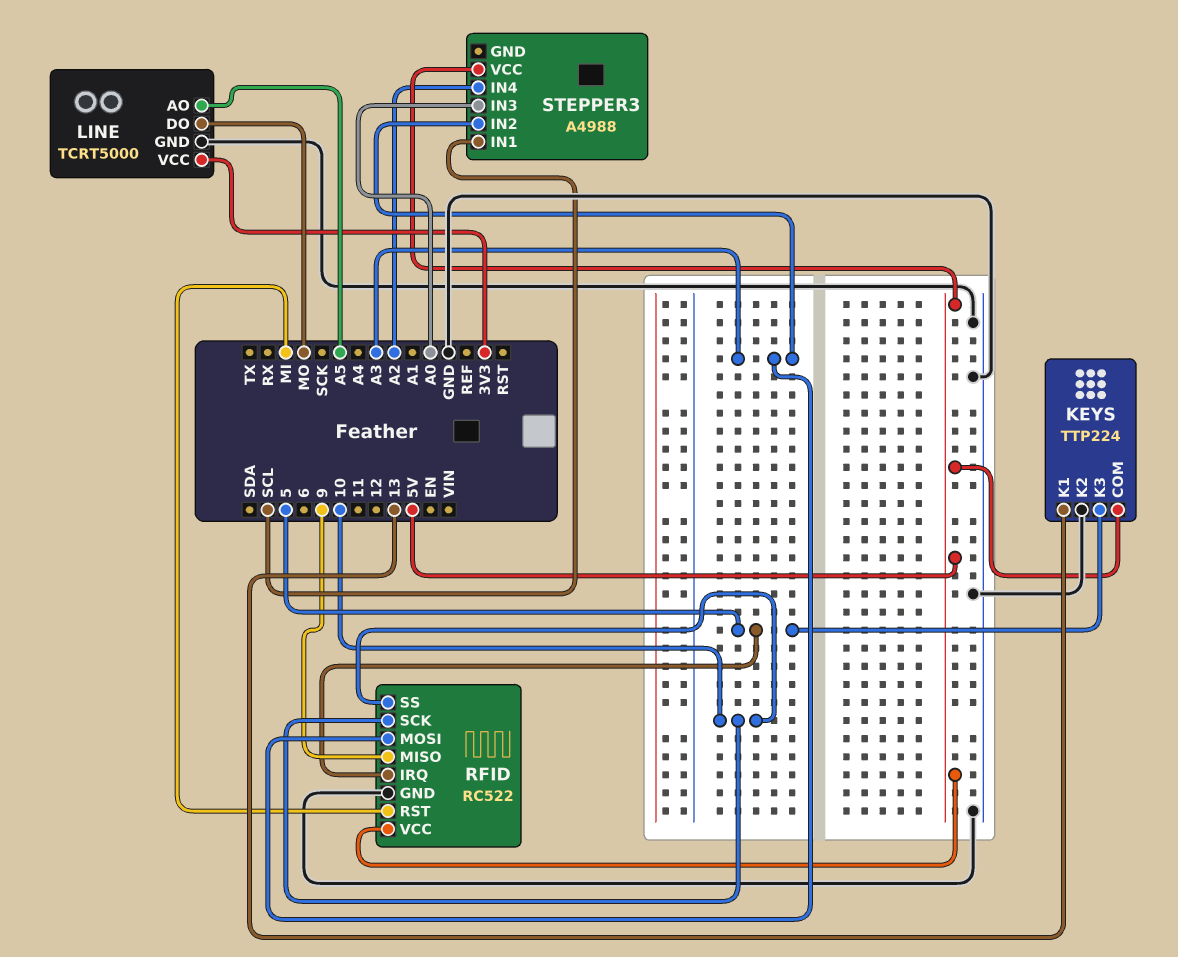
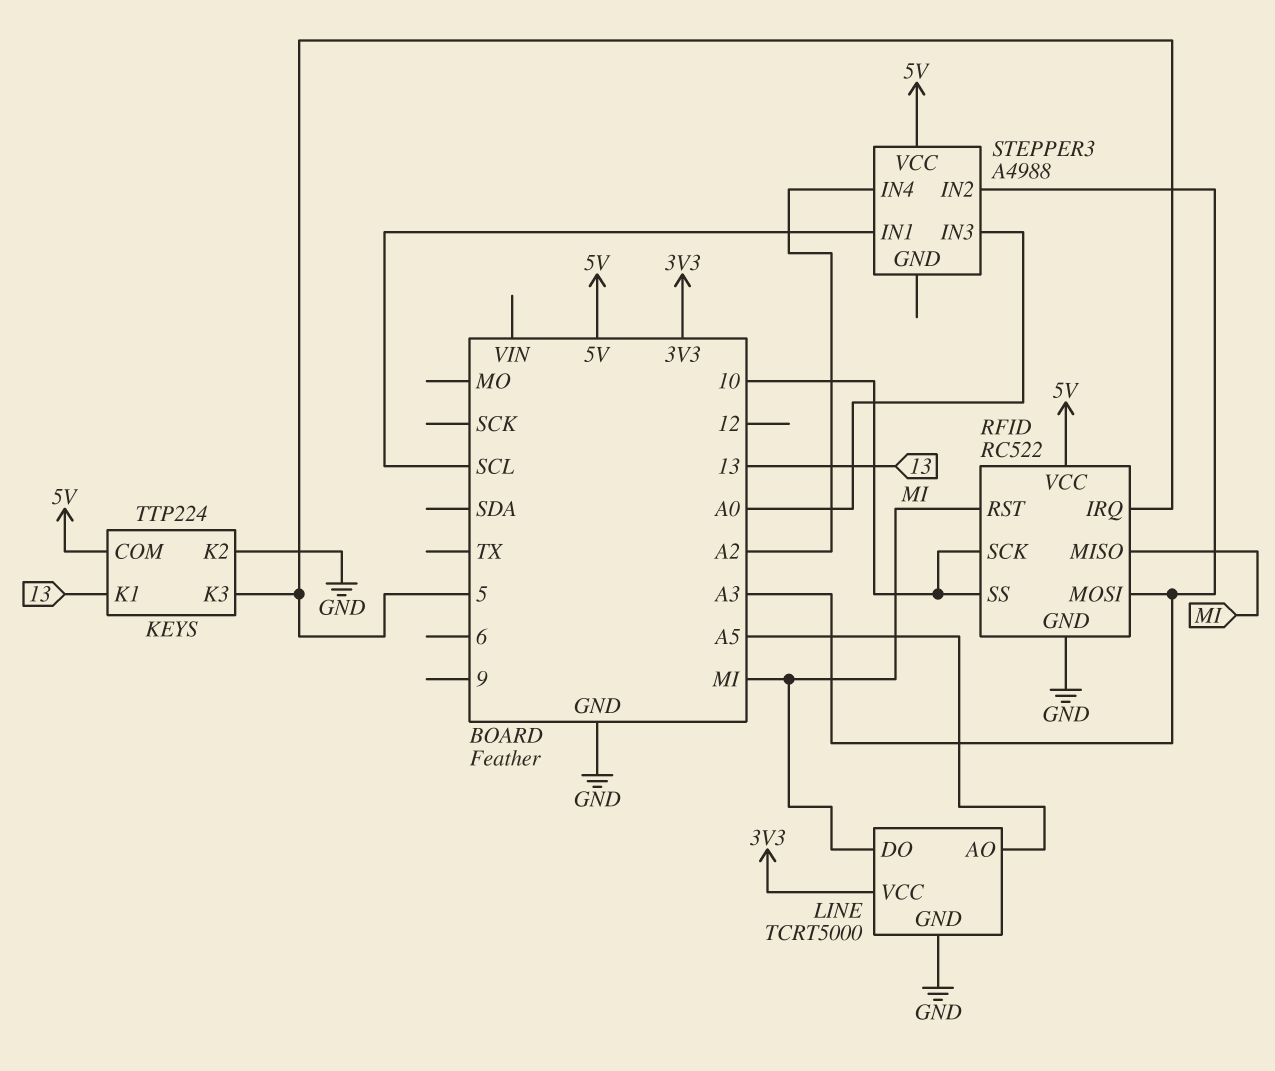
LINE pin DO: MO -> MI
RFID pin MISO: 9 -> MI

